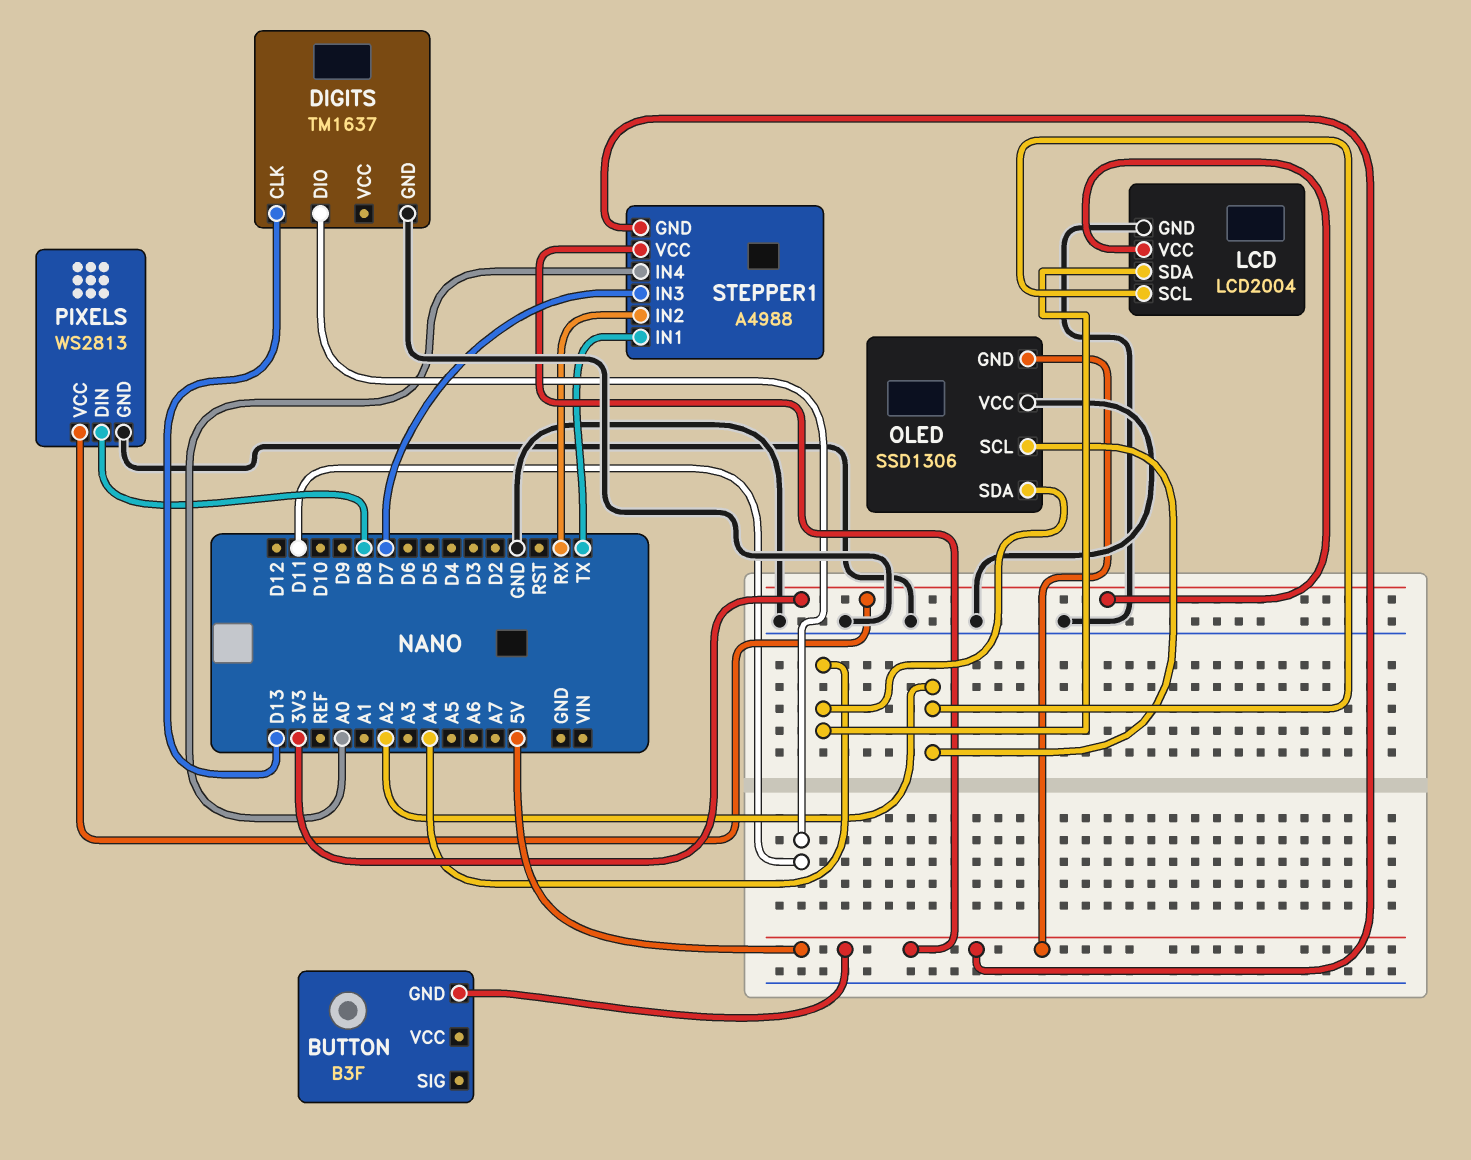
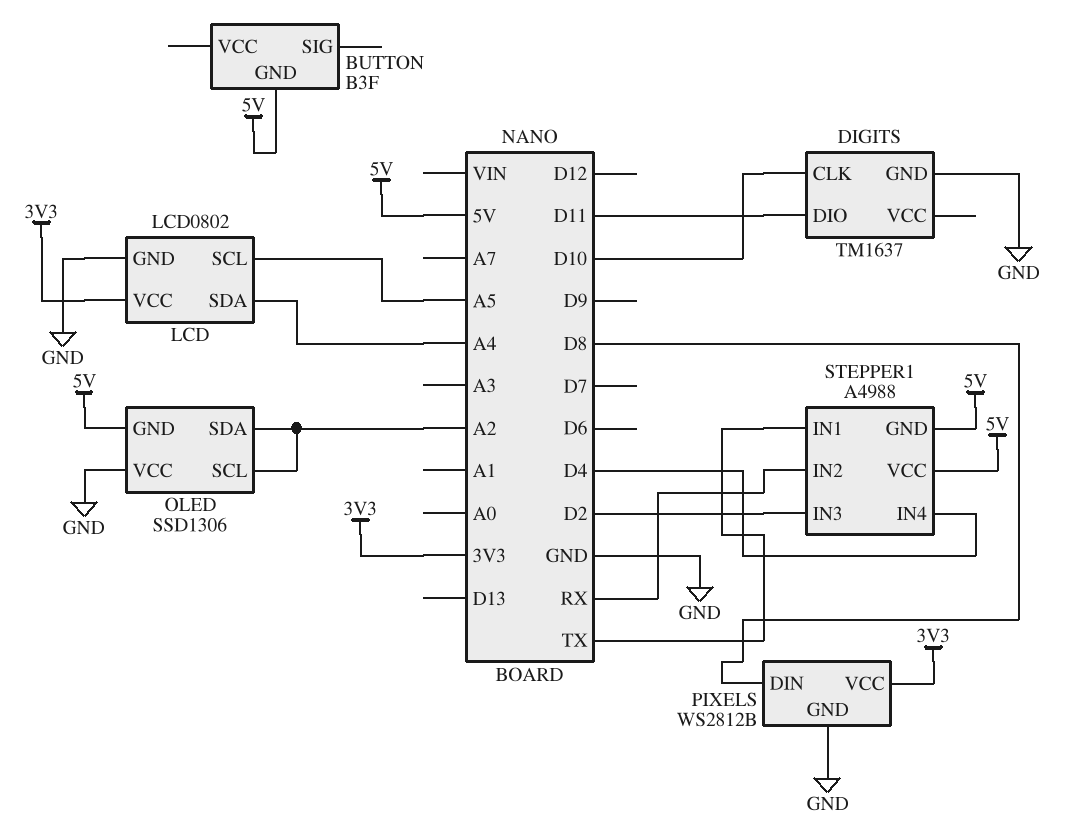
DIGITS pin CLK: D13 -> D10
LCD: LCD2004 -> LCD0802
LCD pin SCL: A2 -> A5
OLED pin SDA: A4 -> A2
PIXELS: WS2813 -> WS2812B
STEPPER1 pin IN3: D7 -> D2
STEPPER1 pin IN4: A0 -> D4

